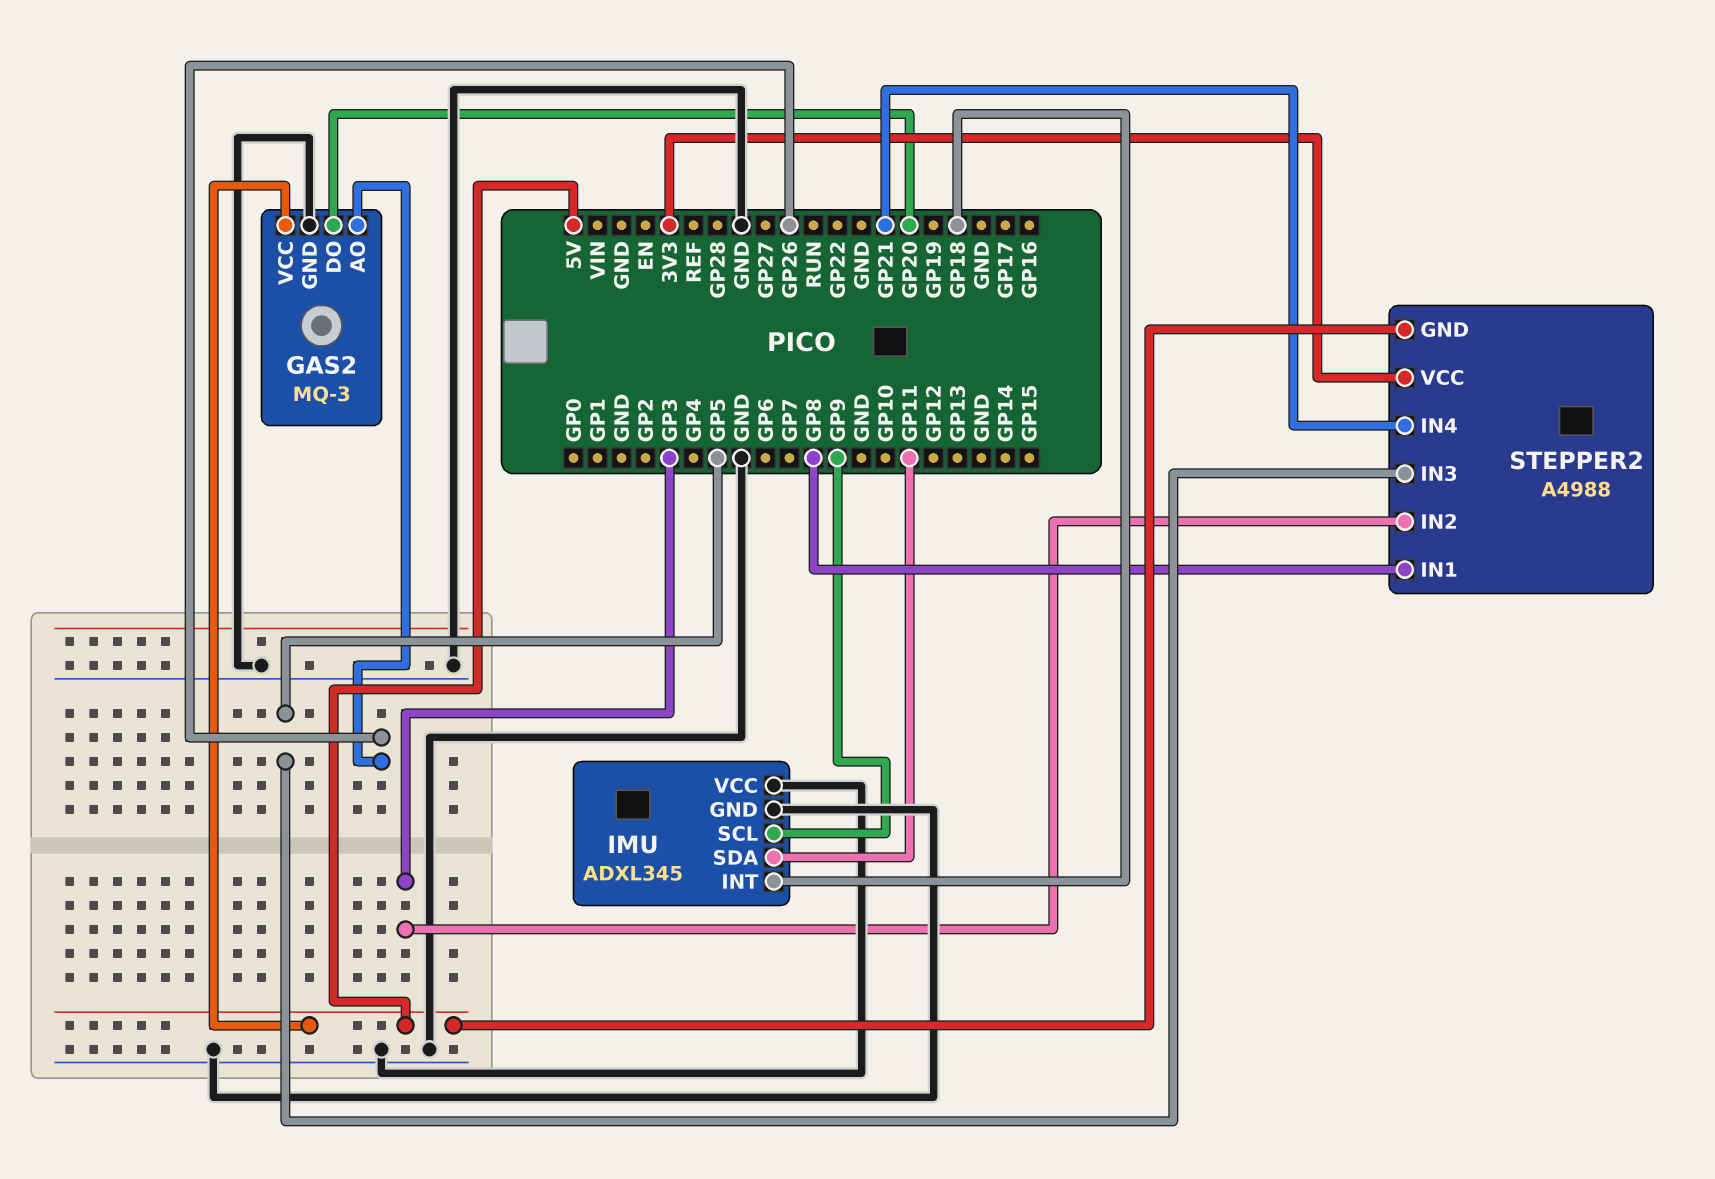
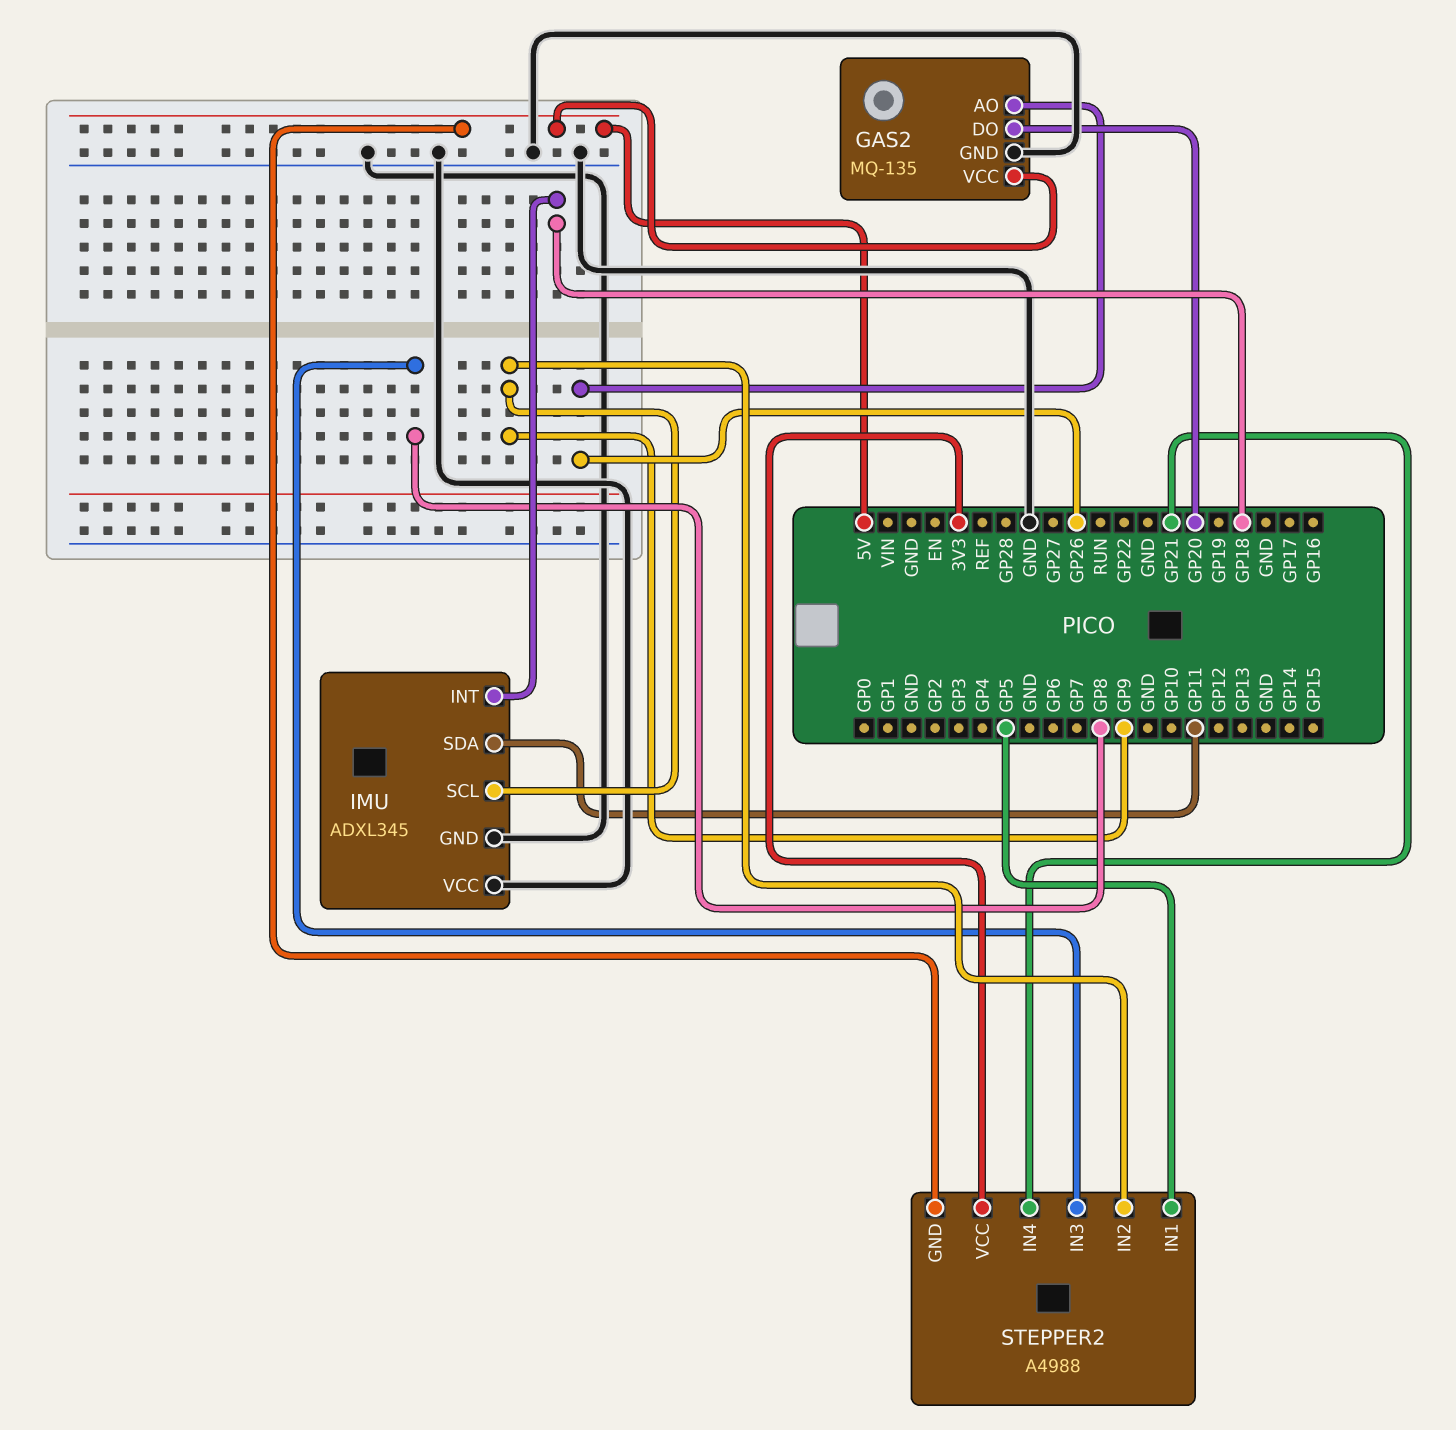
GAS2: MQ-3 -> MQ-135
STEPPER2 pin IN1: GP8 -> GP5
STEPPER2 pin IN2: GP3 -> GP9
STEPPER2 pin IN3: GP5 -> GP8

